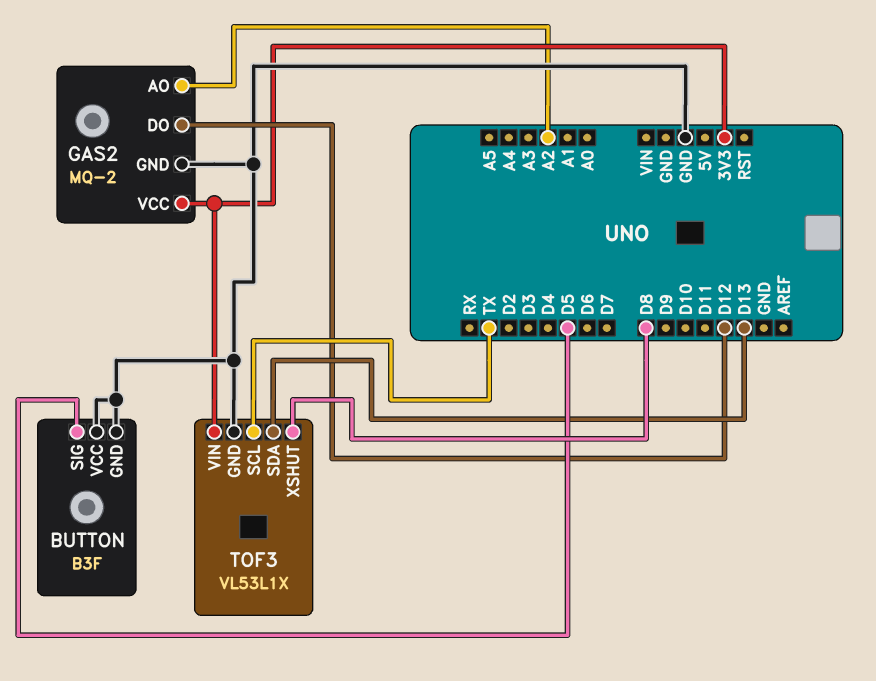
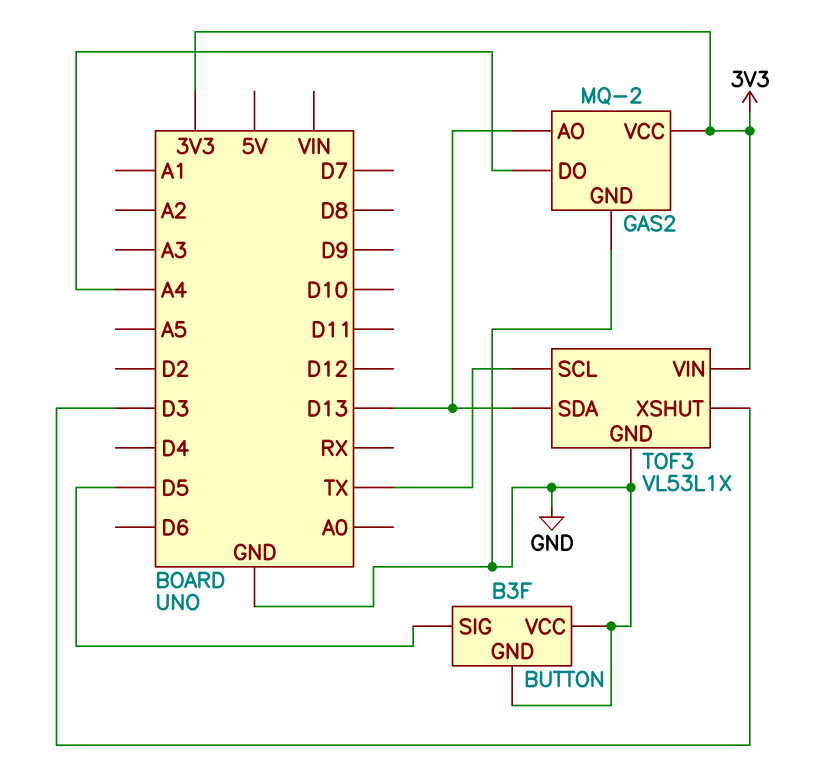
GAS2 pin AO: A2 -> D13
GAS2 pin DO: D12 -> A4
TOF3 pin XSHUT: D8 -> D3

